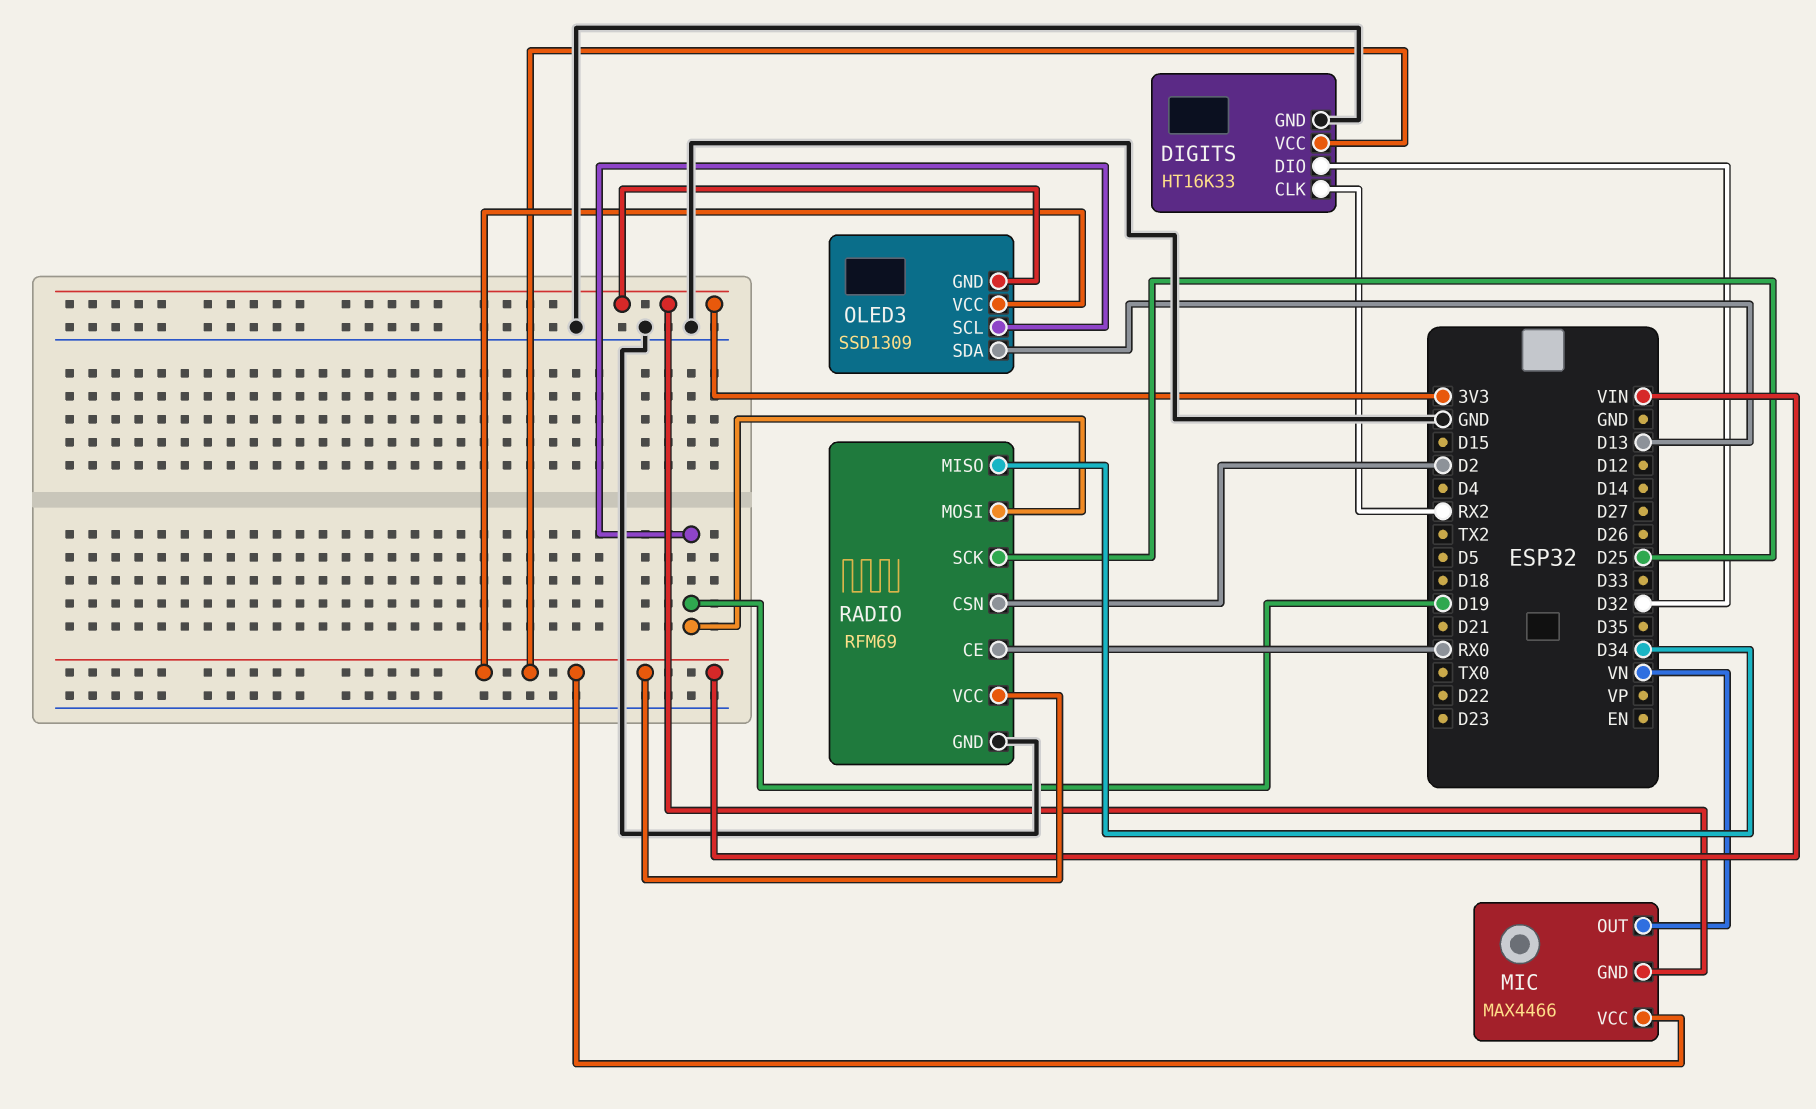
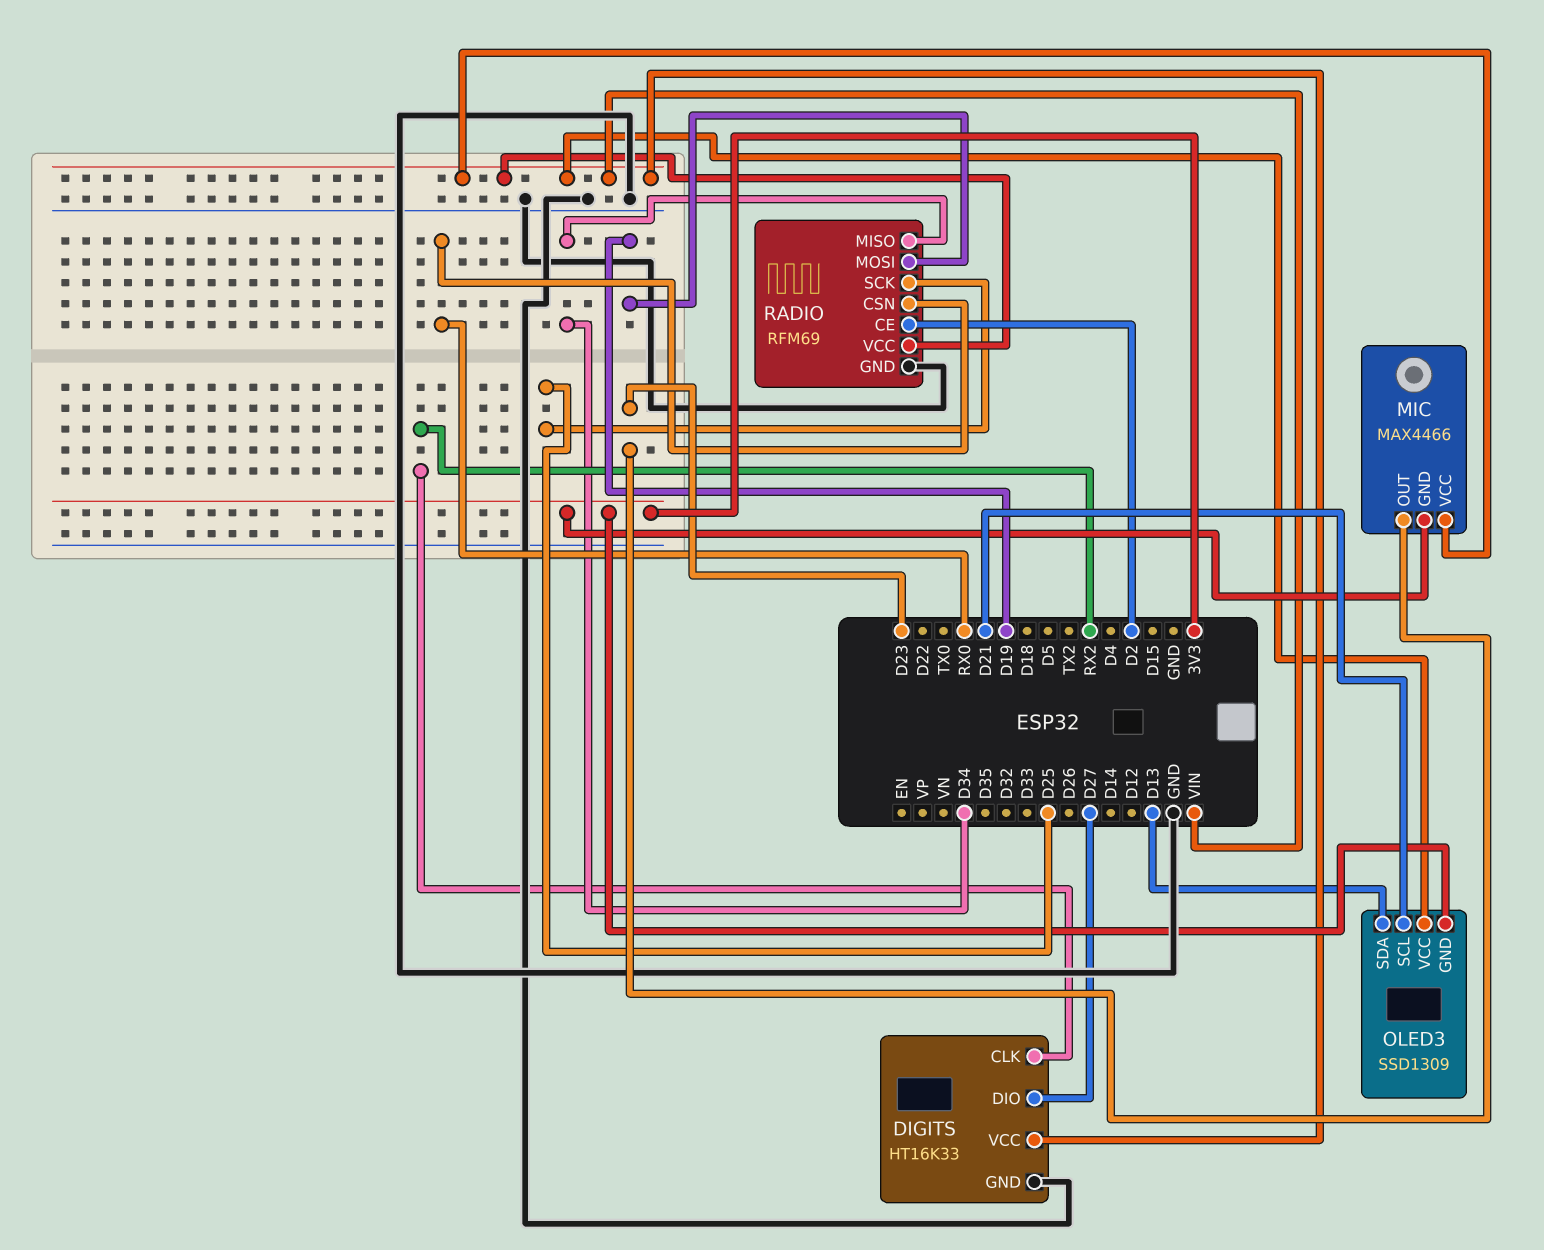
DIGITS pin DIO: D32 -> D27
MIC pin OUT: VN -> D23
OLED3 pin SCL: D19 -> D21
RADIO pin CE: RX0 -> D2
RADIO pin CSN: D2 -> RX0

